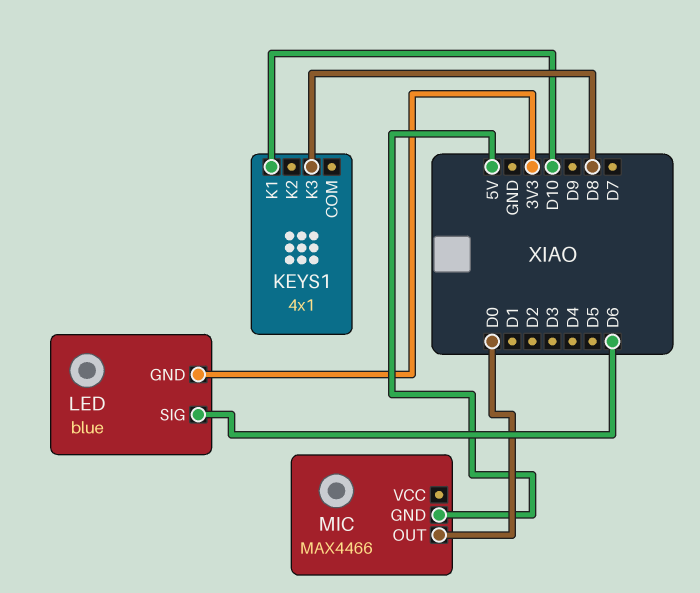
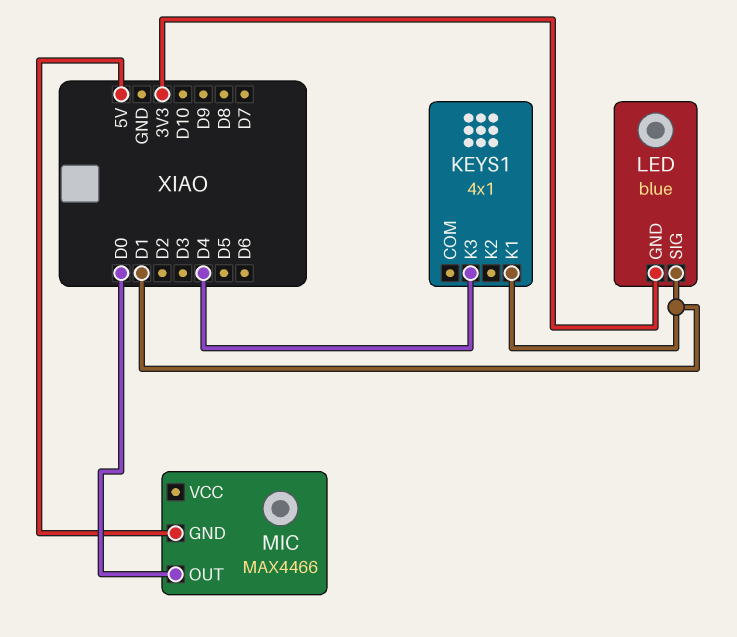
KEYS1 pin K1: D10 -> D1
KEYS1 pin K3: D8 -> D4
LED pin SIG: D6 -> D1

